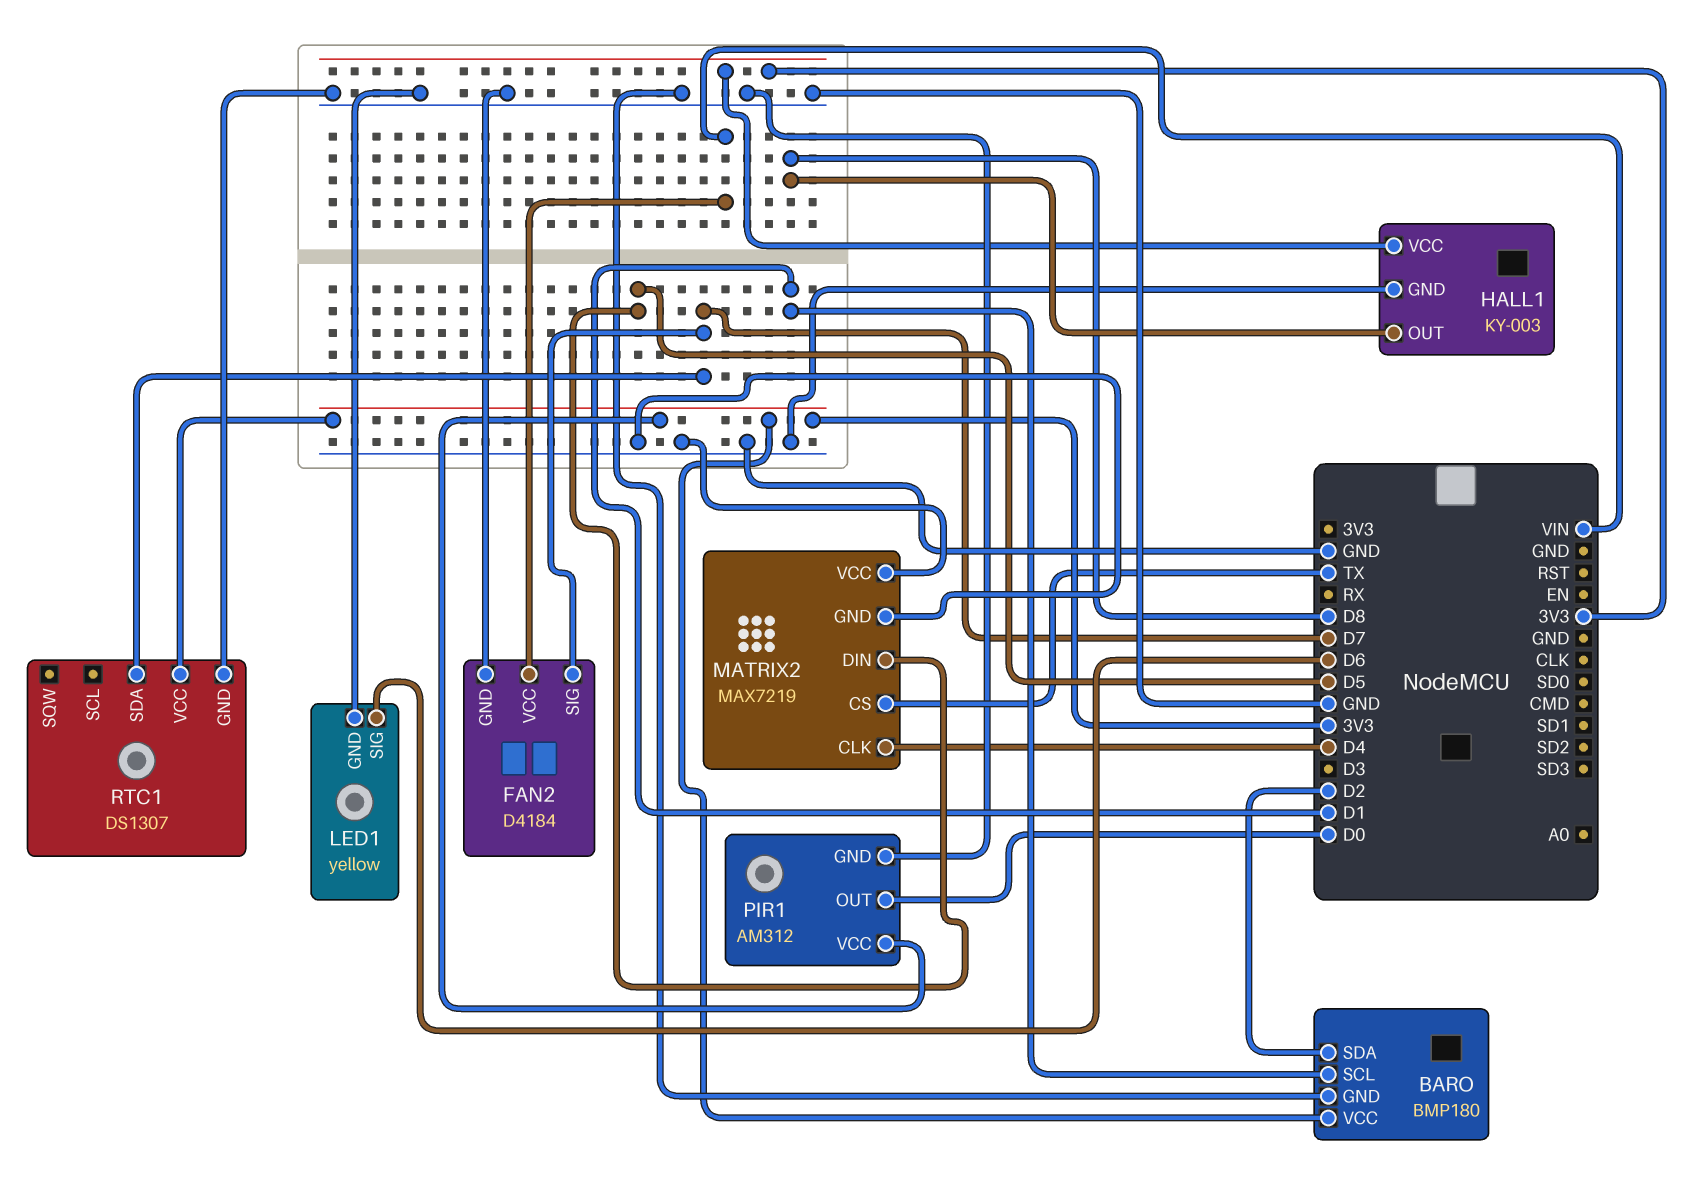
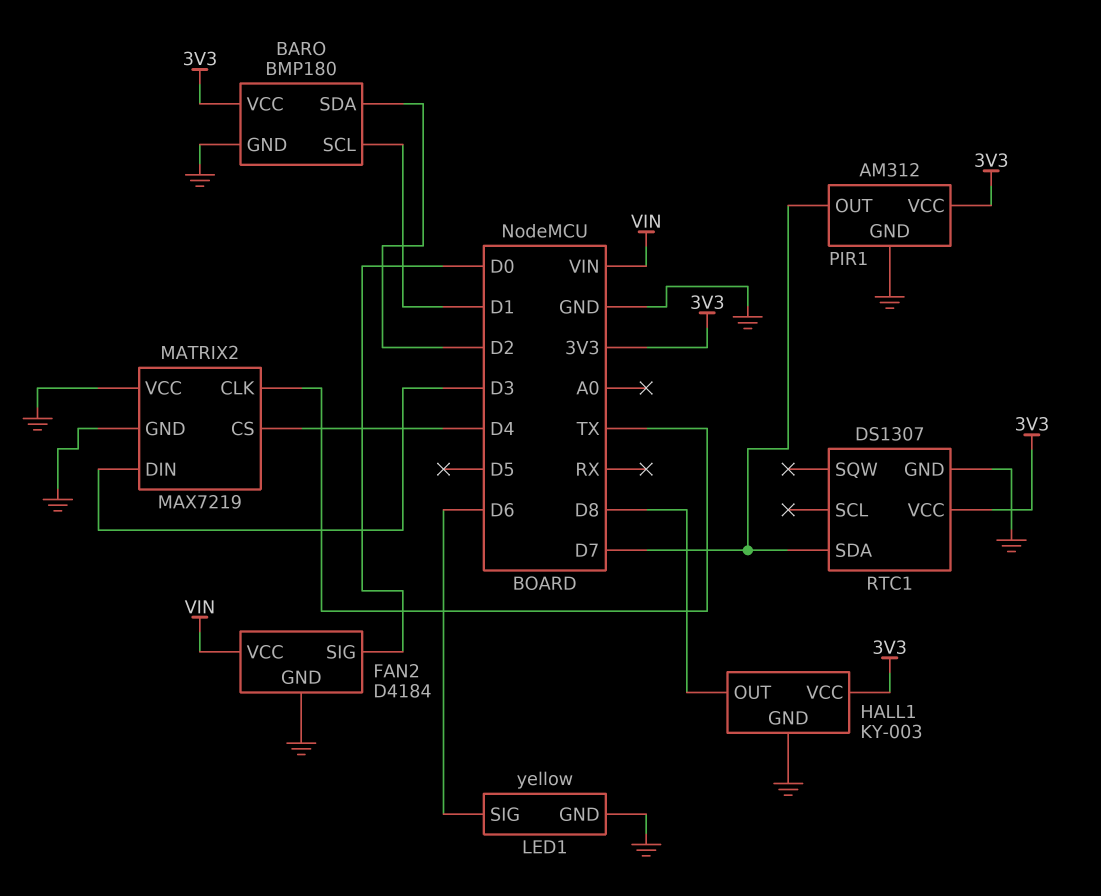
FAN2 pin SIG: D7 -> D0
MATRIX2 pin CLK: D4 -> TX
MATRIX2 pin CS: TX -> D4
MATRIX2 pin DIN: D5 -> D3
PIR1 pin OUT: D0 -> D7

